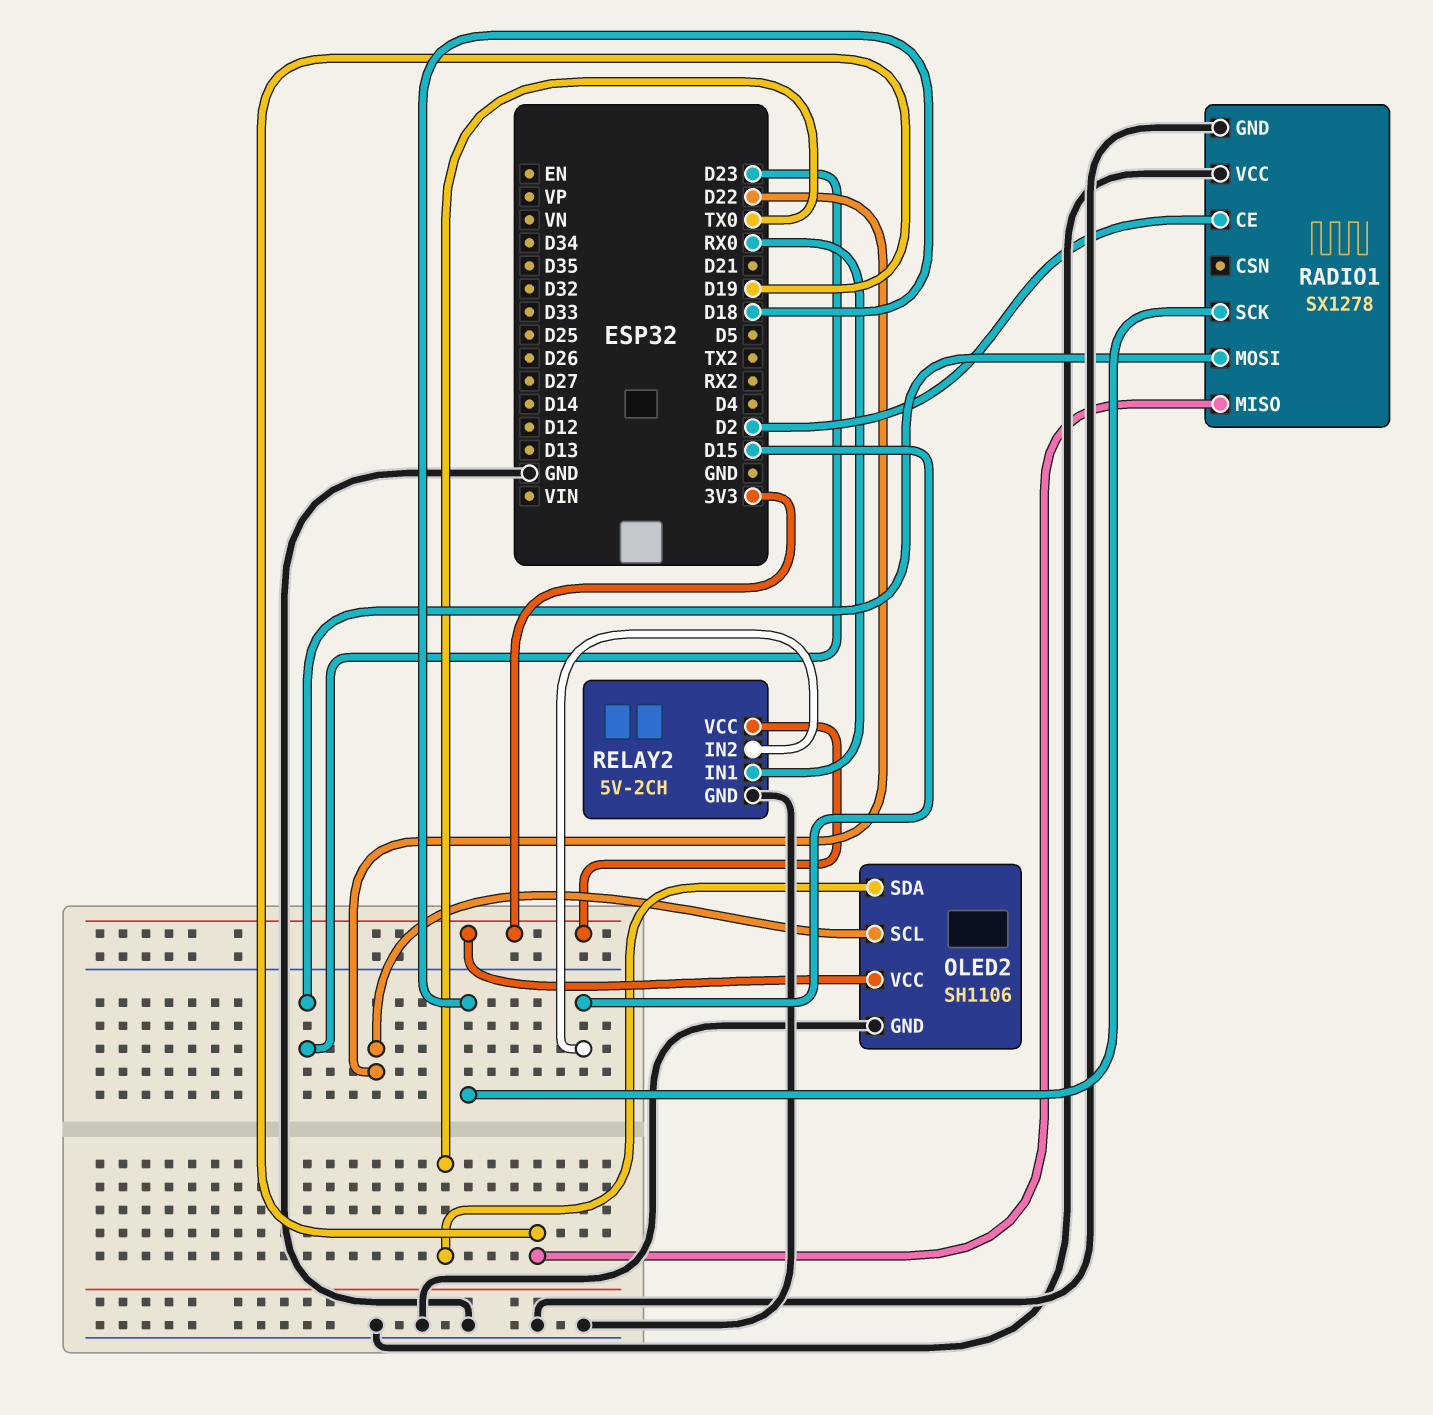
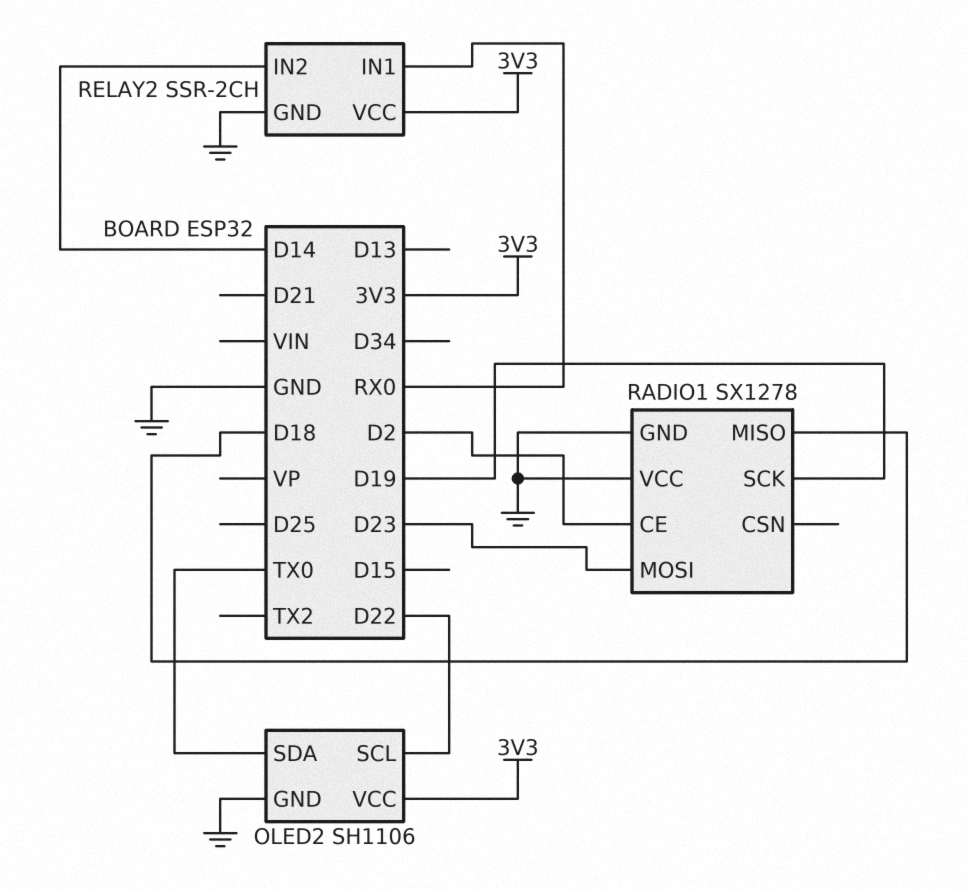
RADIO1 pin MISO: D19 -> D18
RADIO1 pin SCK: D18 -> D19
RELAY2: 5V-2CH -> SSR-2CH
RELAY2 pin IN2: D15 -> D14

